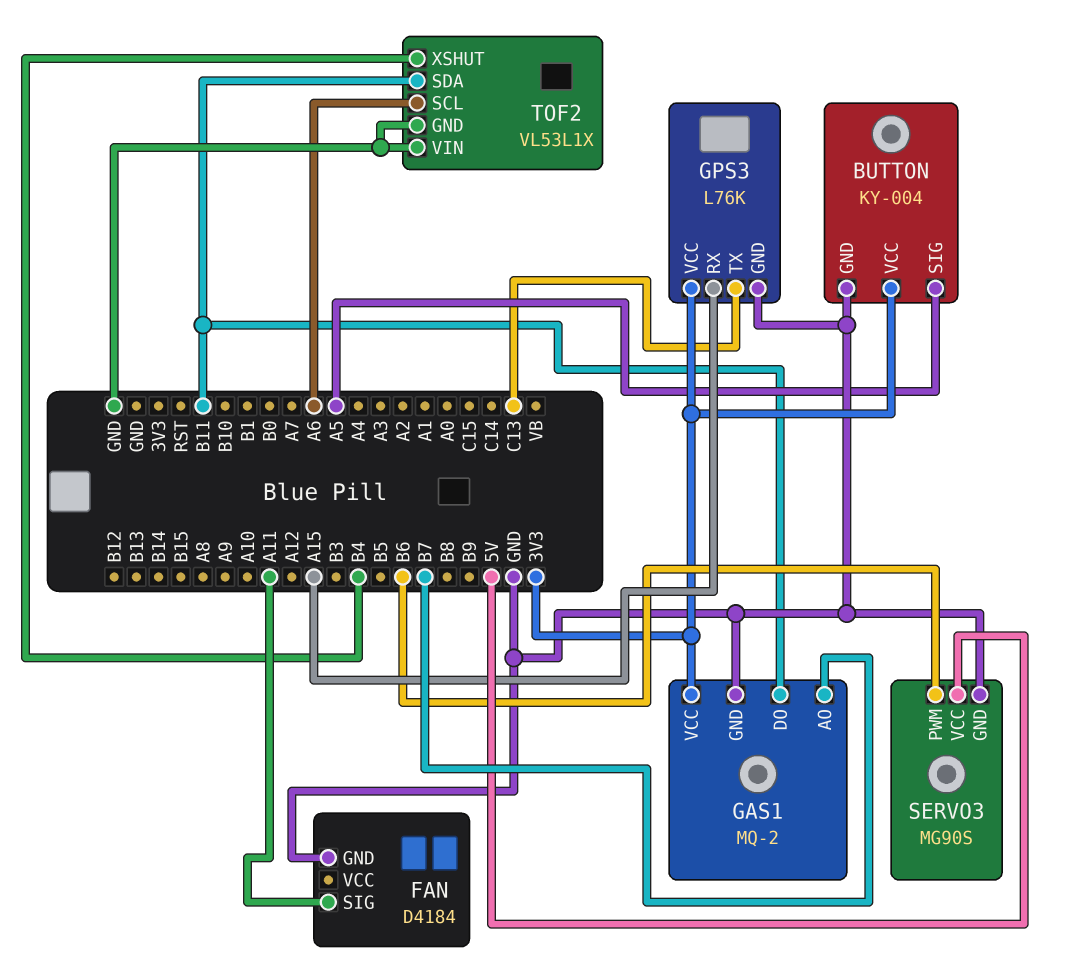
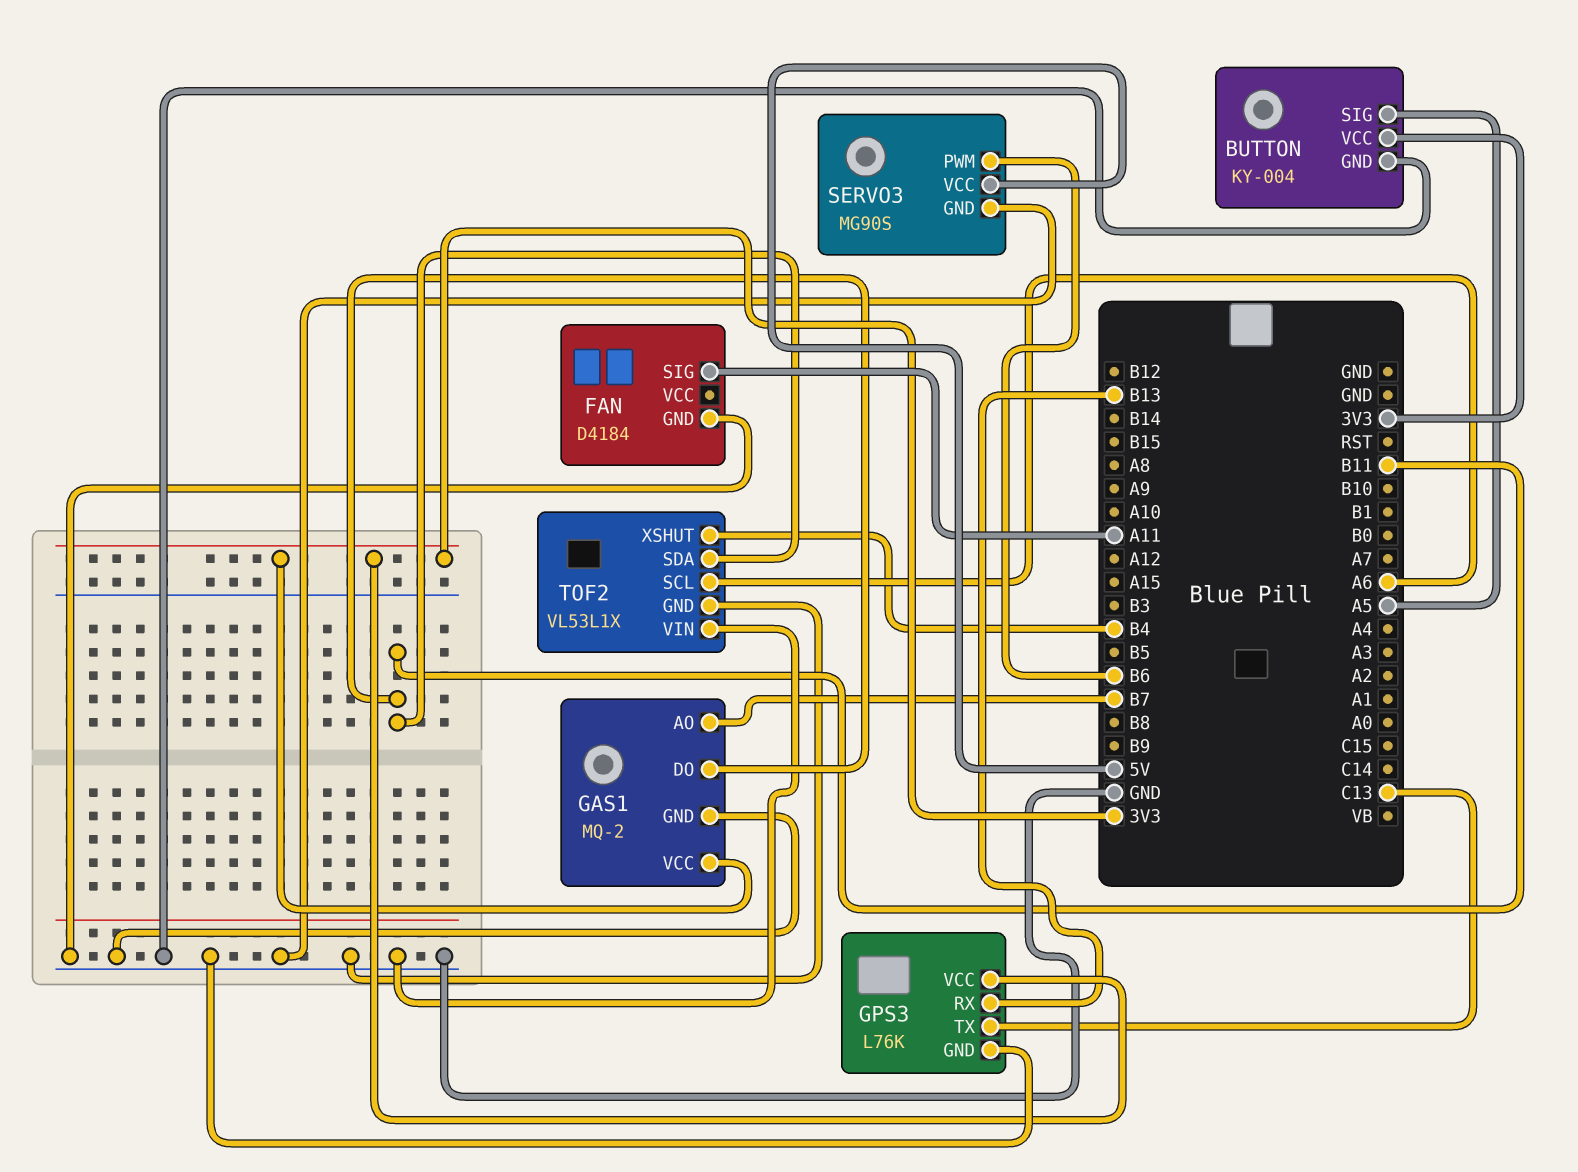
GPS3 pin RX: A15 -> B13

